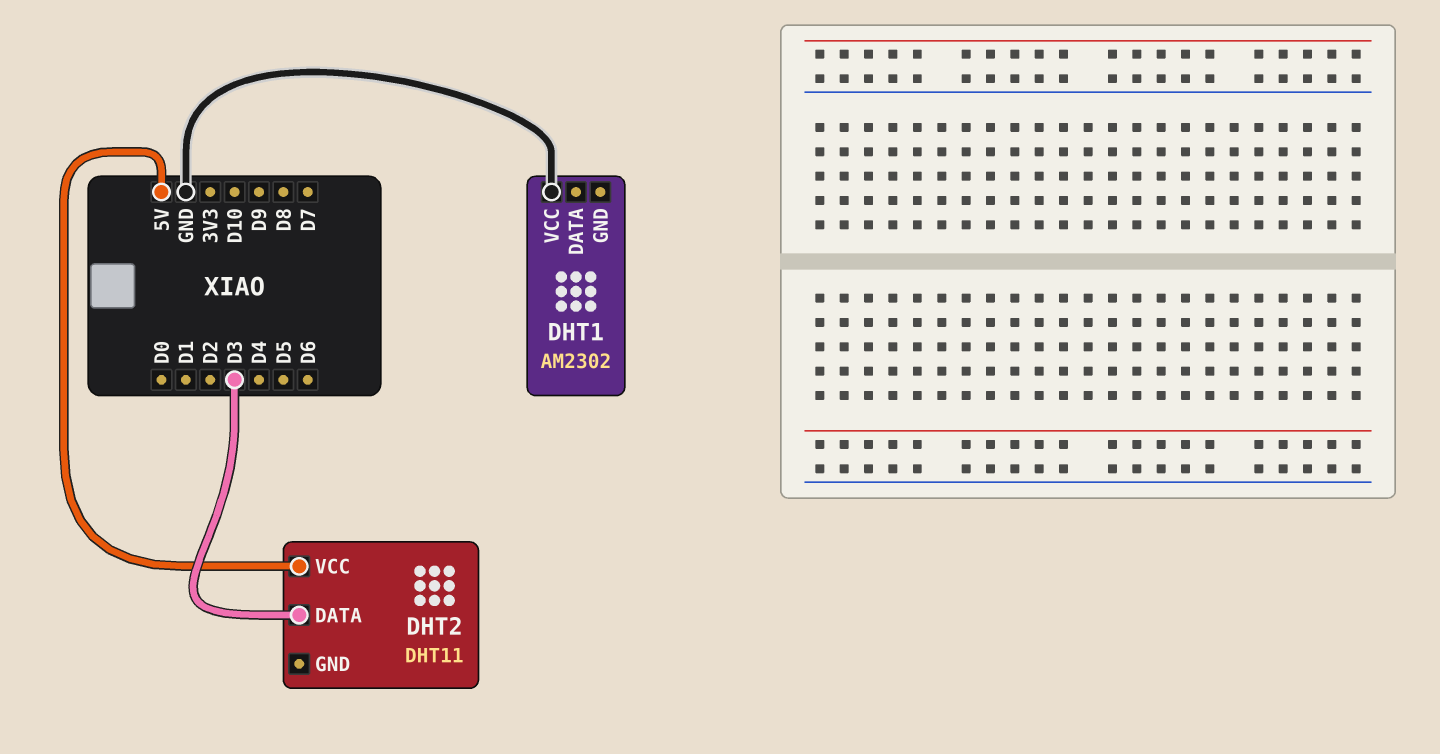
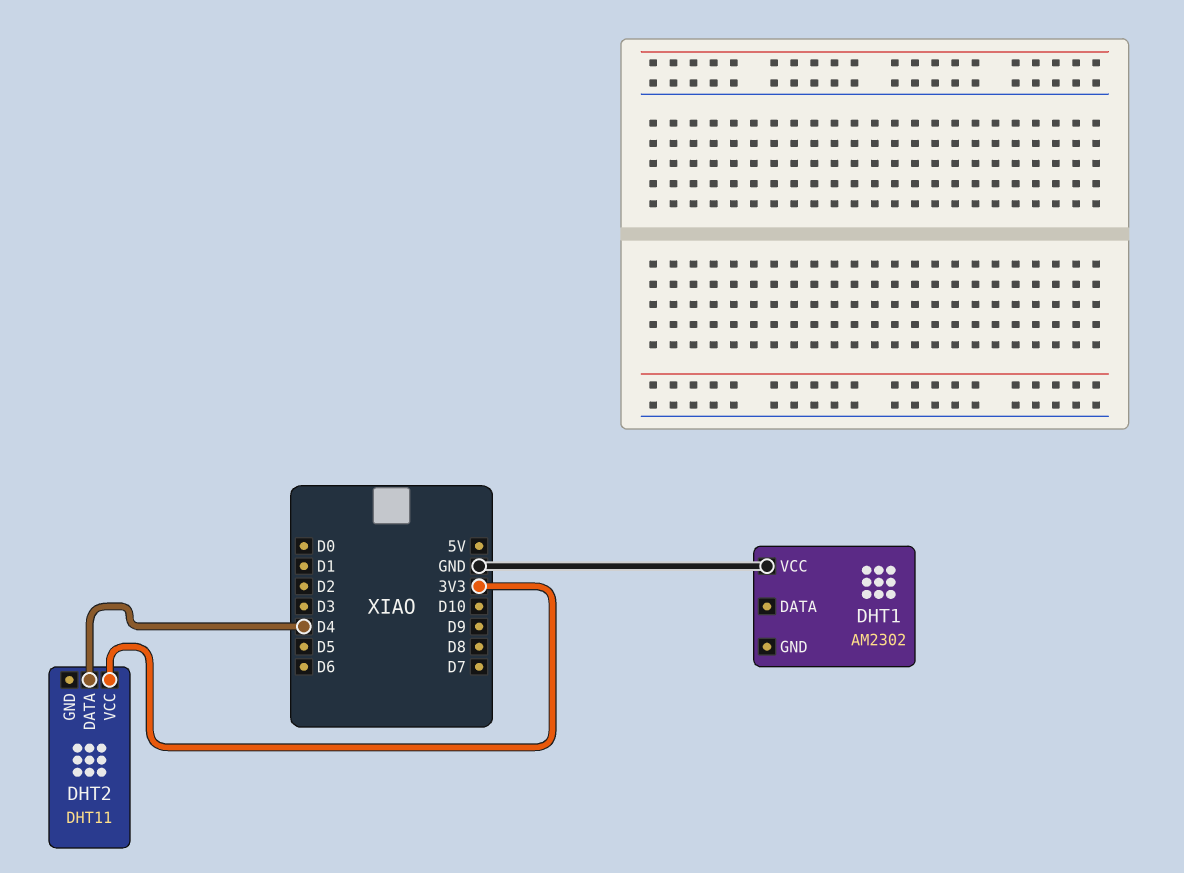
DHT2 pin DATA: D3 -> D4
DHT2 pin VCC: 5V -> 3V3

